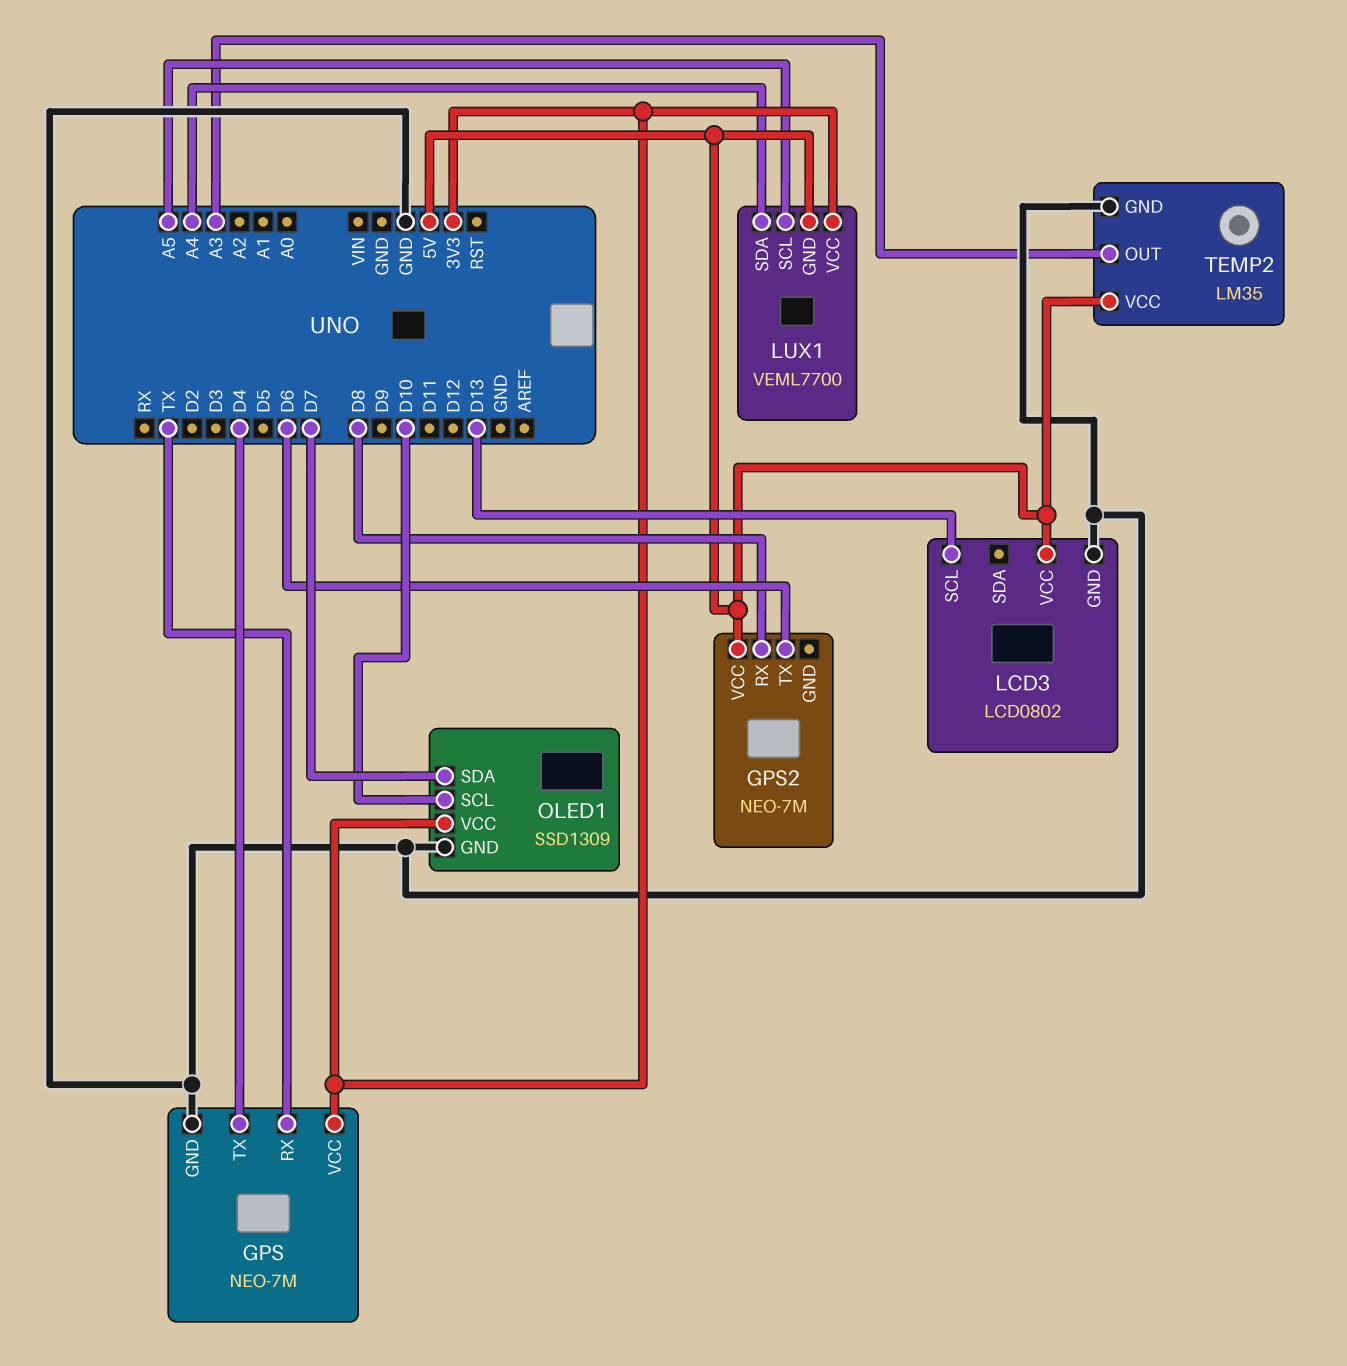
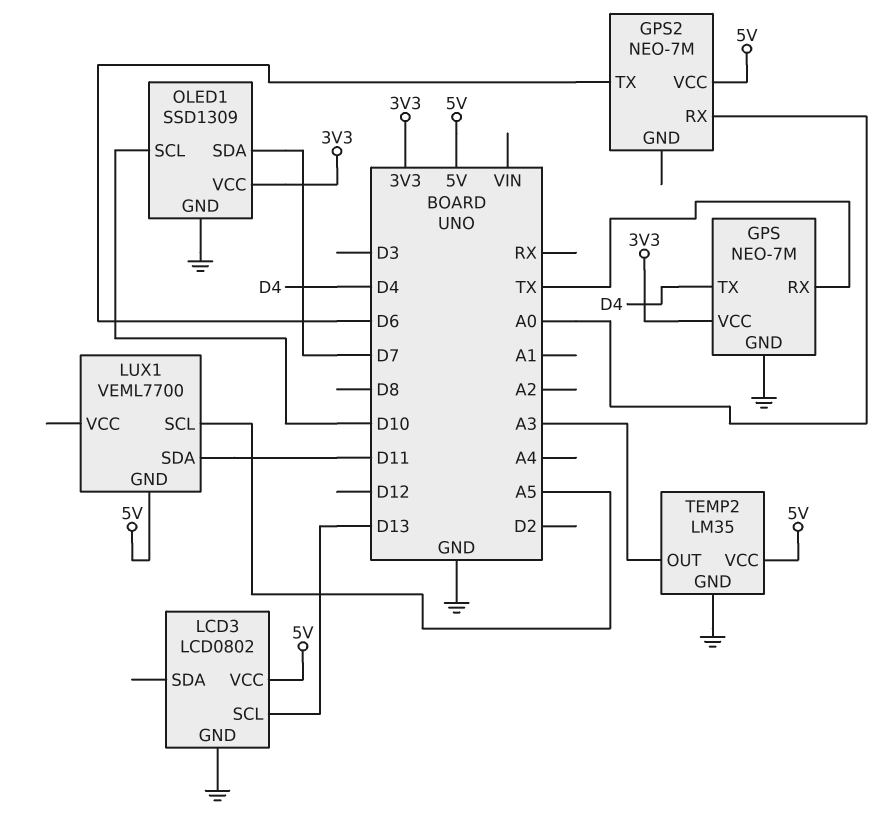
GPS2 pin RX: D8 -> A0
LUX1 pin SDA: A4 -> D11
LUX1 pin VCC: 3V3 -> none

